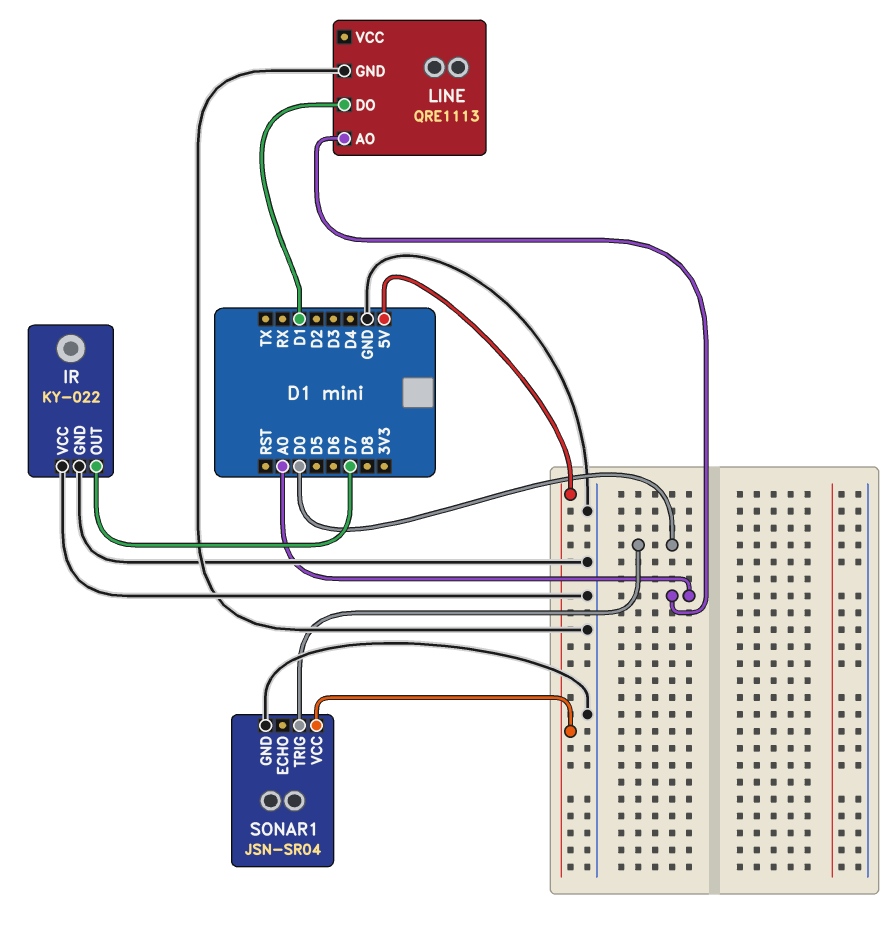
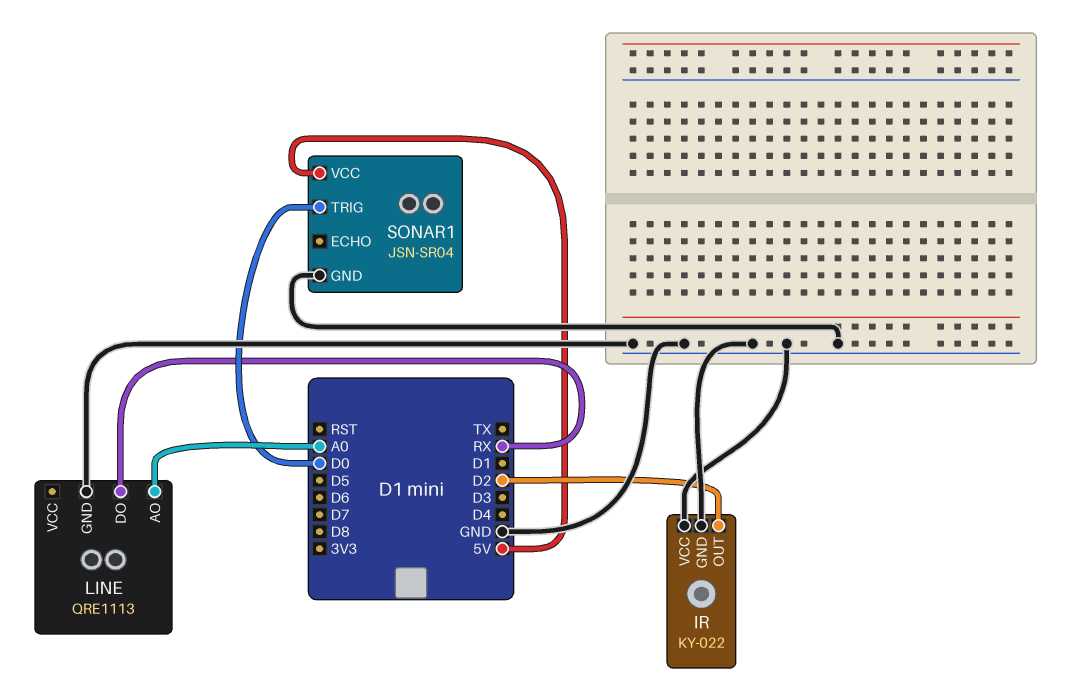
IR pin OUT: D7 -> D2
LINE pin DO: D1 -> RX

